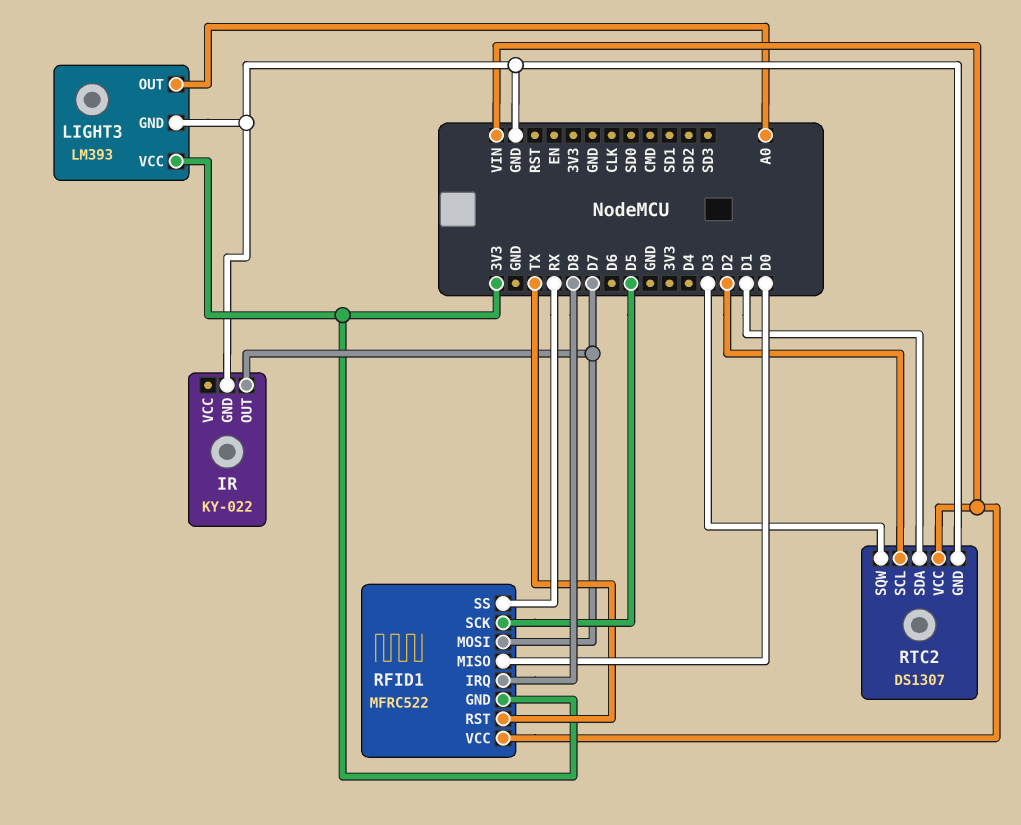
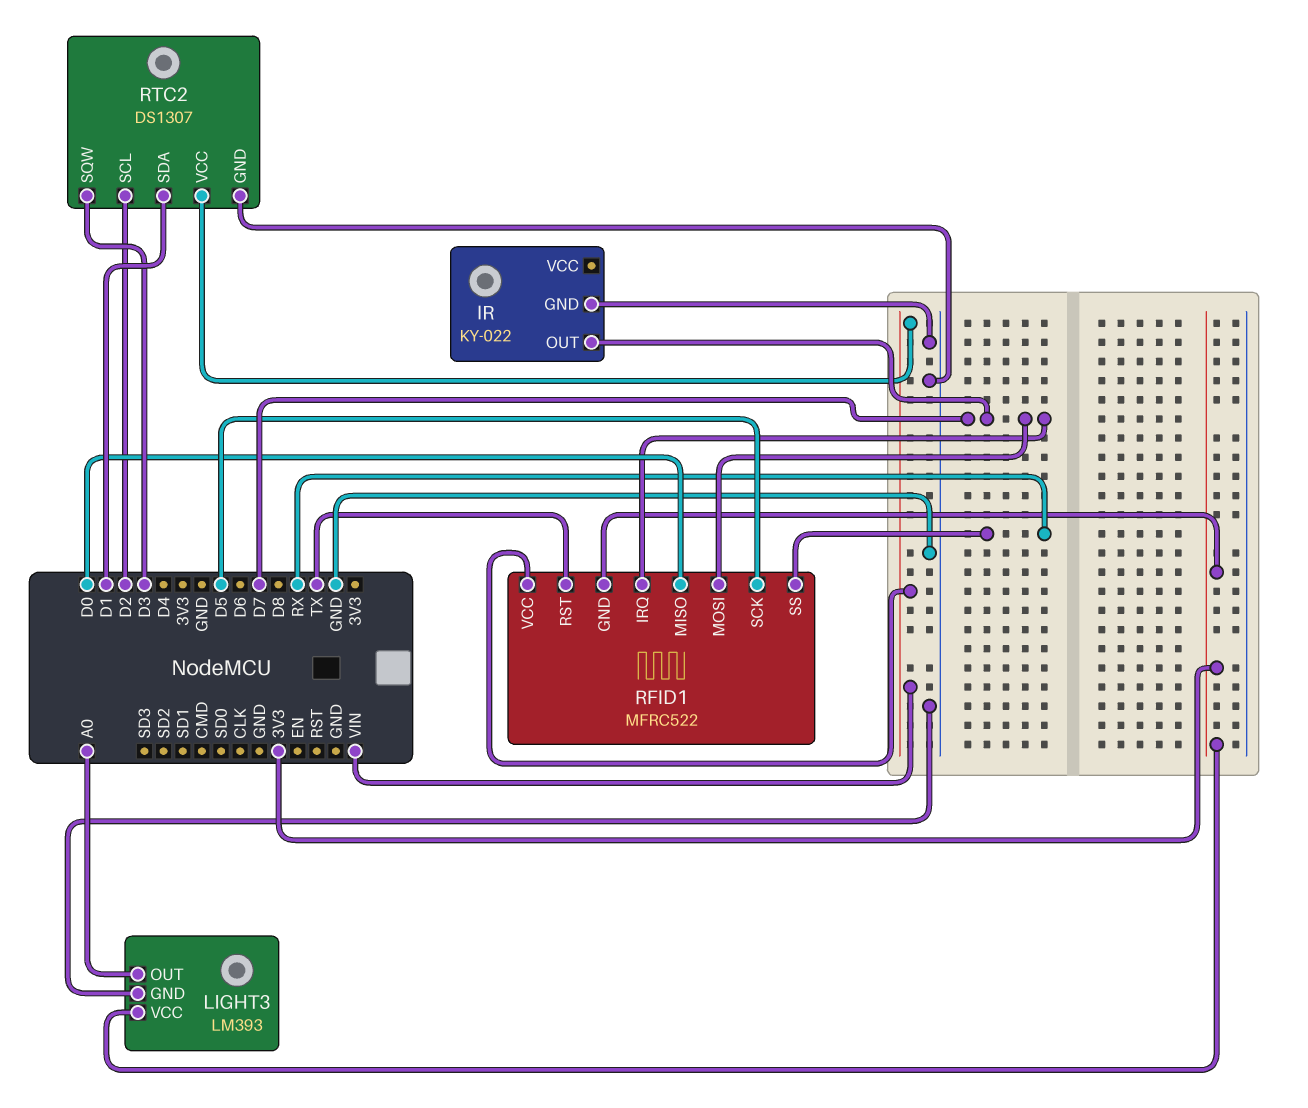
RFID1 pin IRQ: D8 -> D7

